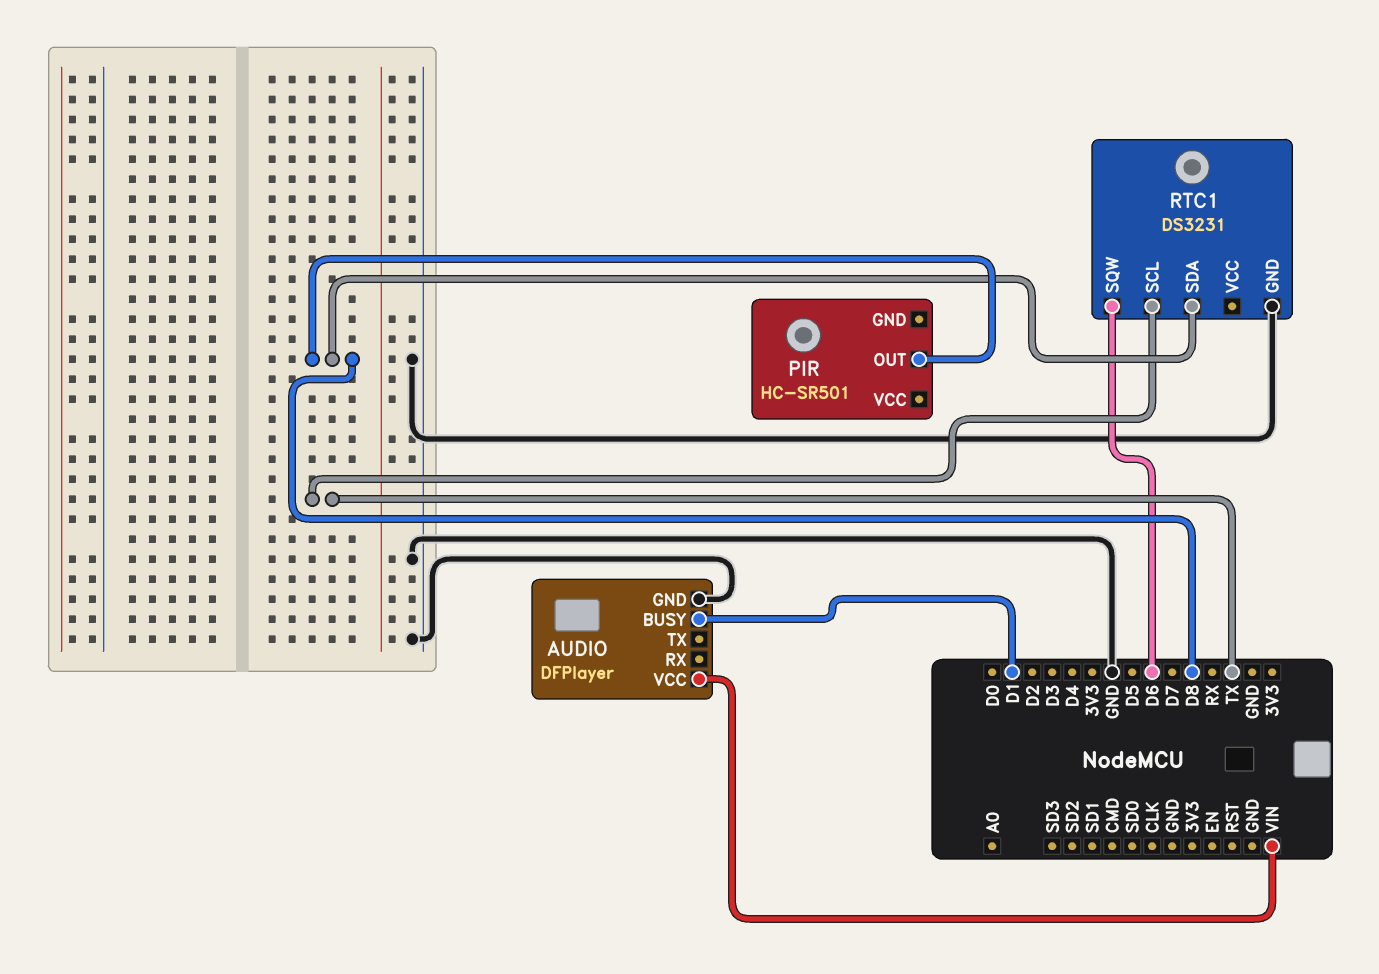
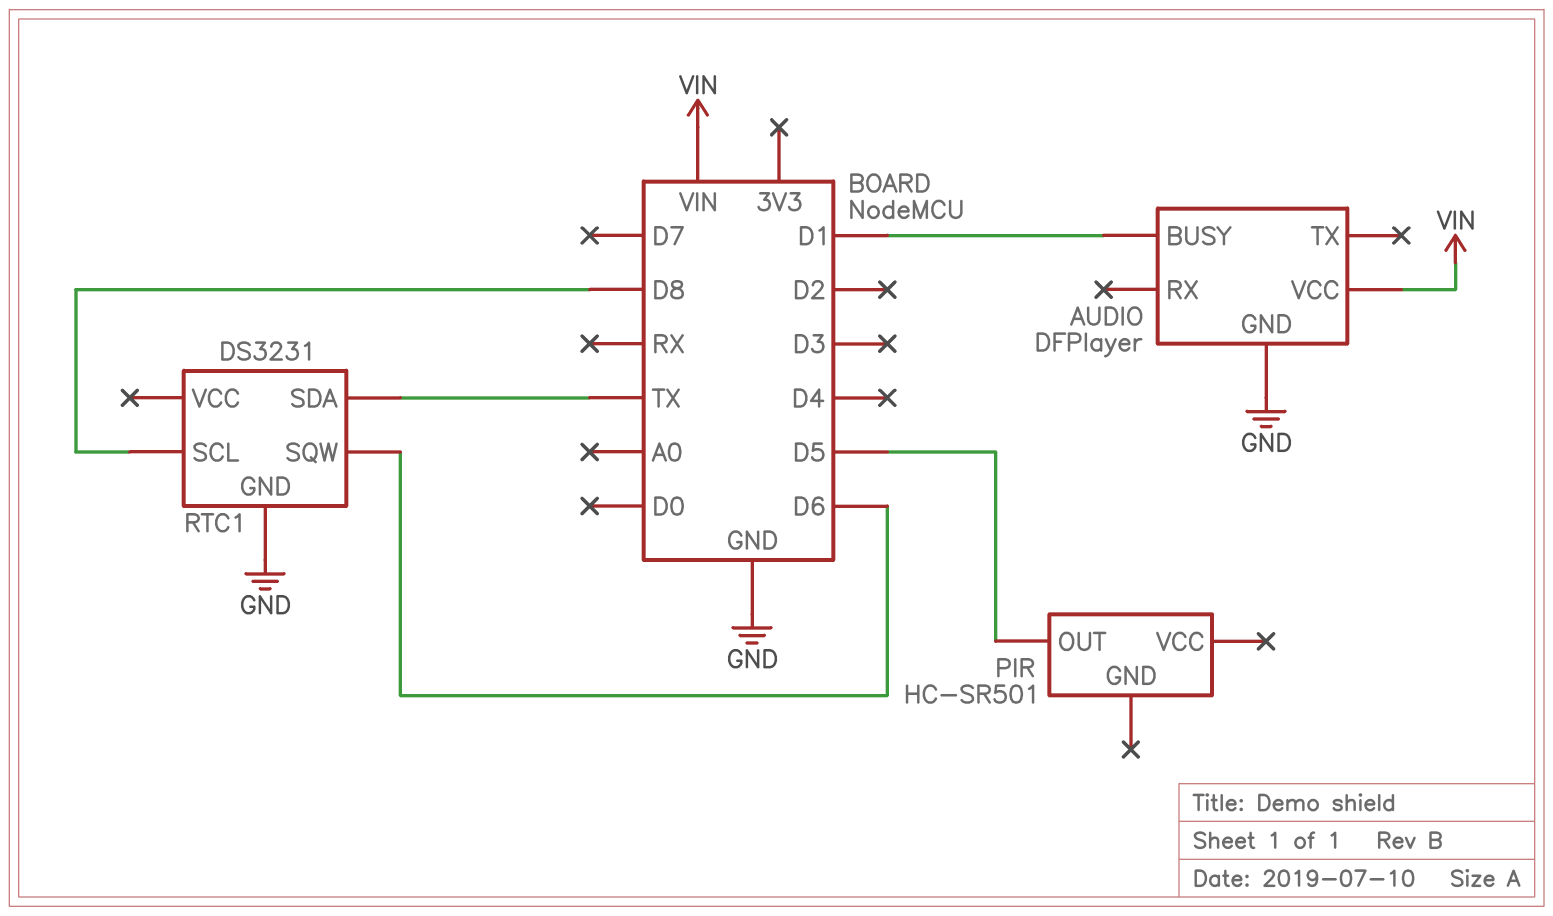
PIR pin OUT: D8 -> D5
RTC1 pin SCL: TX -> D8
RTC1 pin SDA: D8 -> TX

